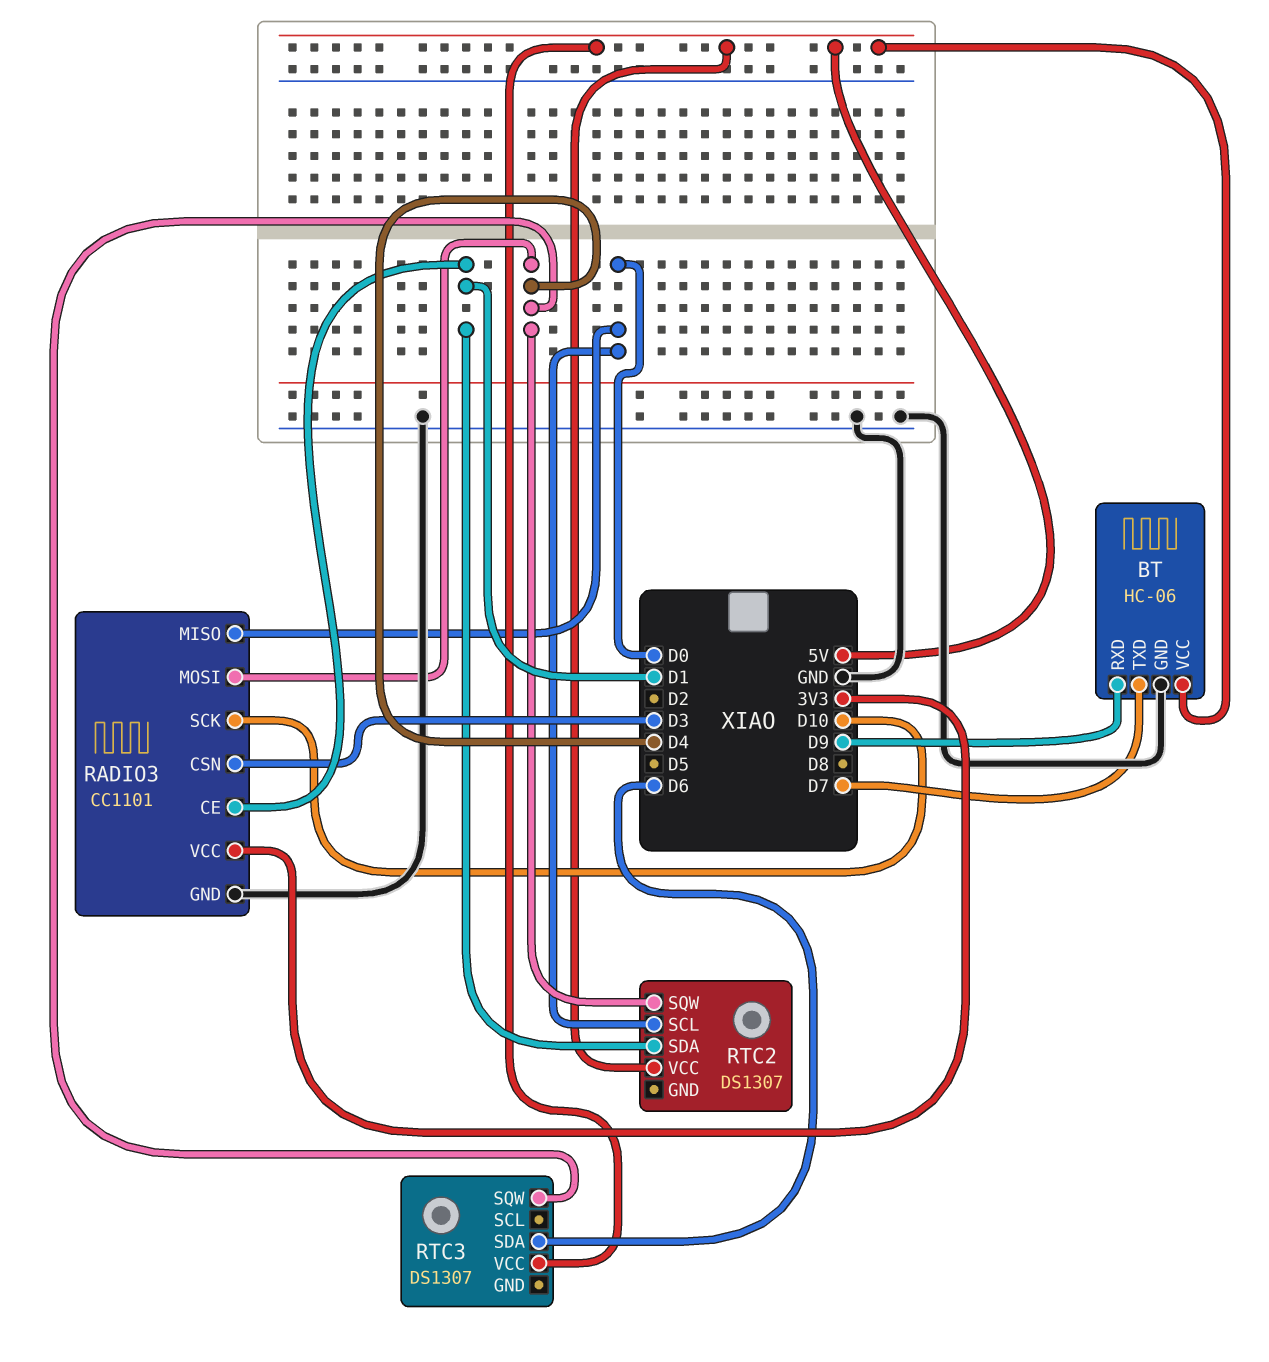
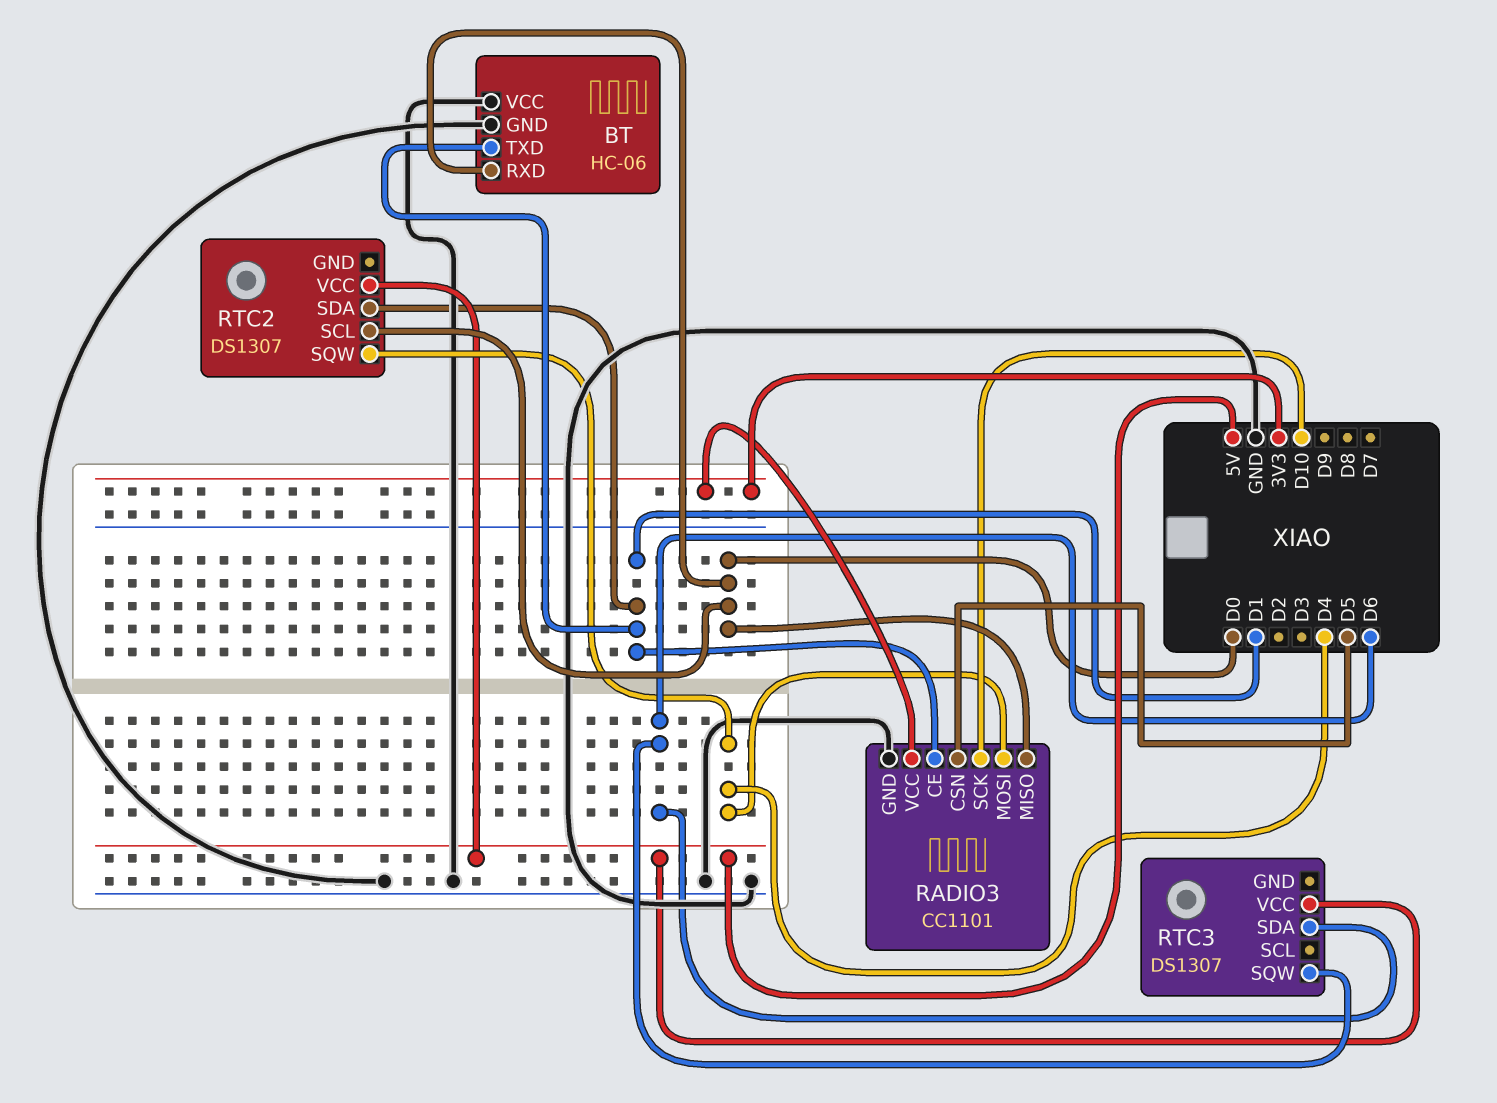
BT pin RXD: D9 -> D0
BT pin TXD: D7 -> D1
BT pin VCC: 5V -> GND
RADIO3 pin CSN: D3 -> D5
RTC3 pin SQW: D4 -> D6

